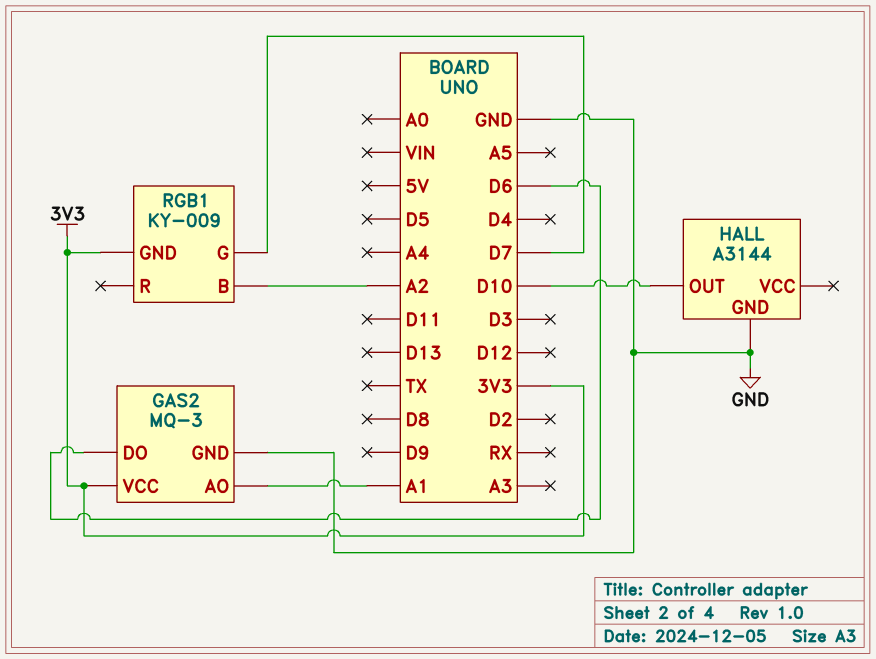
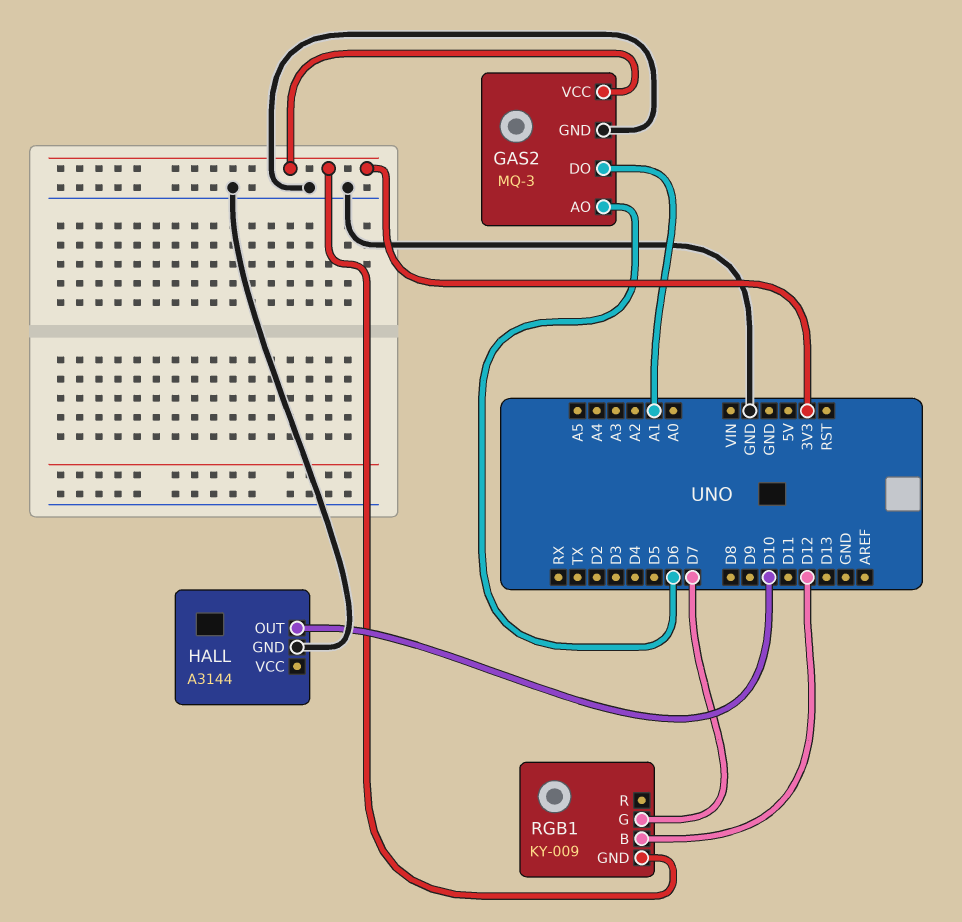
GAS2 pin AO: A1 -> D6
GAS2 pin DO: D6 -> A1
RGB1 pin B: A2 -> D12

